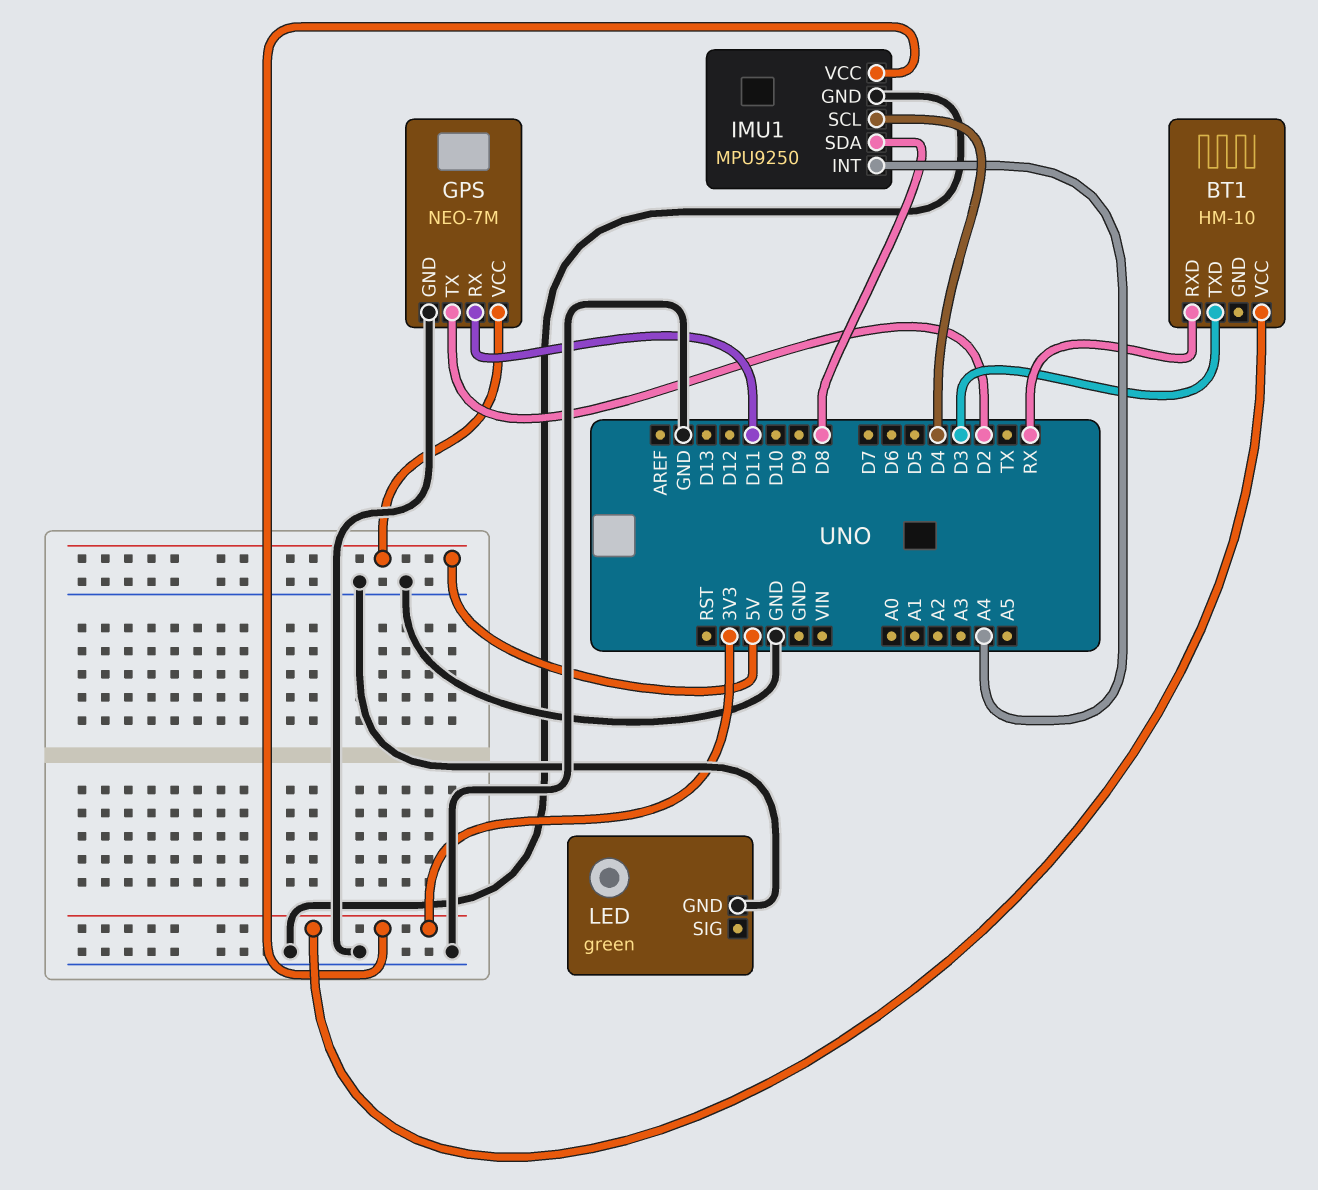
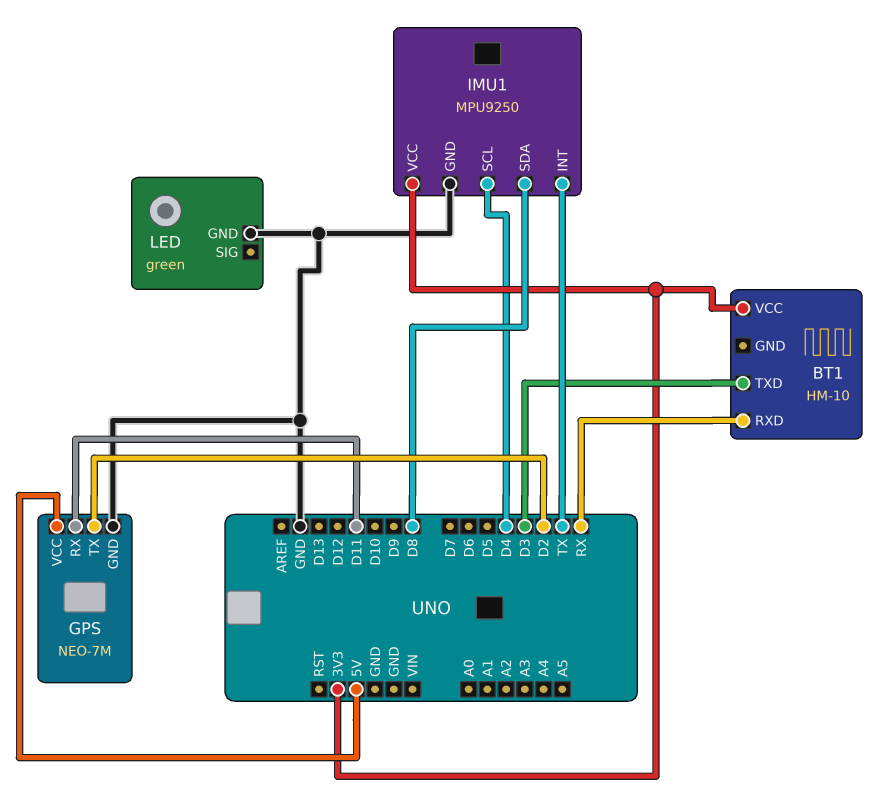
IMU1 pin INT: A4 -> TX

